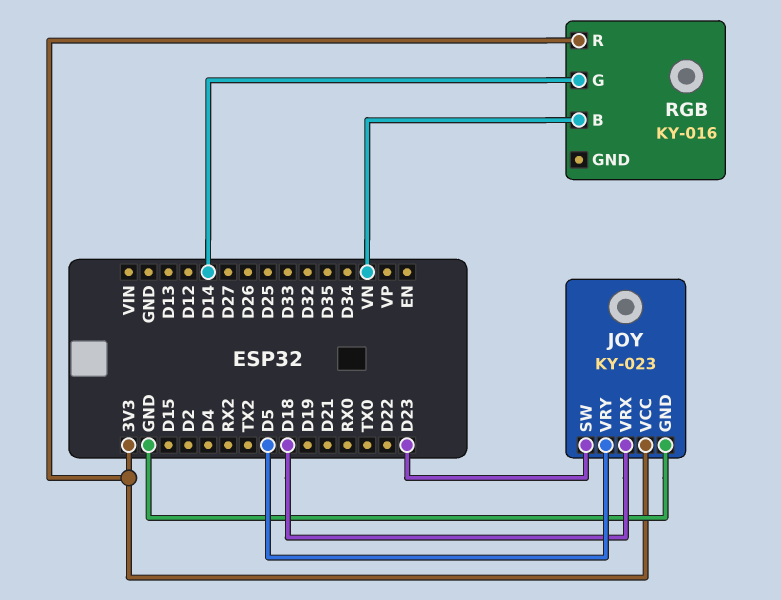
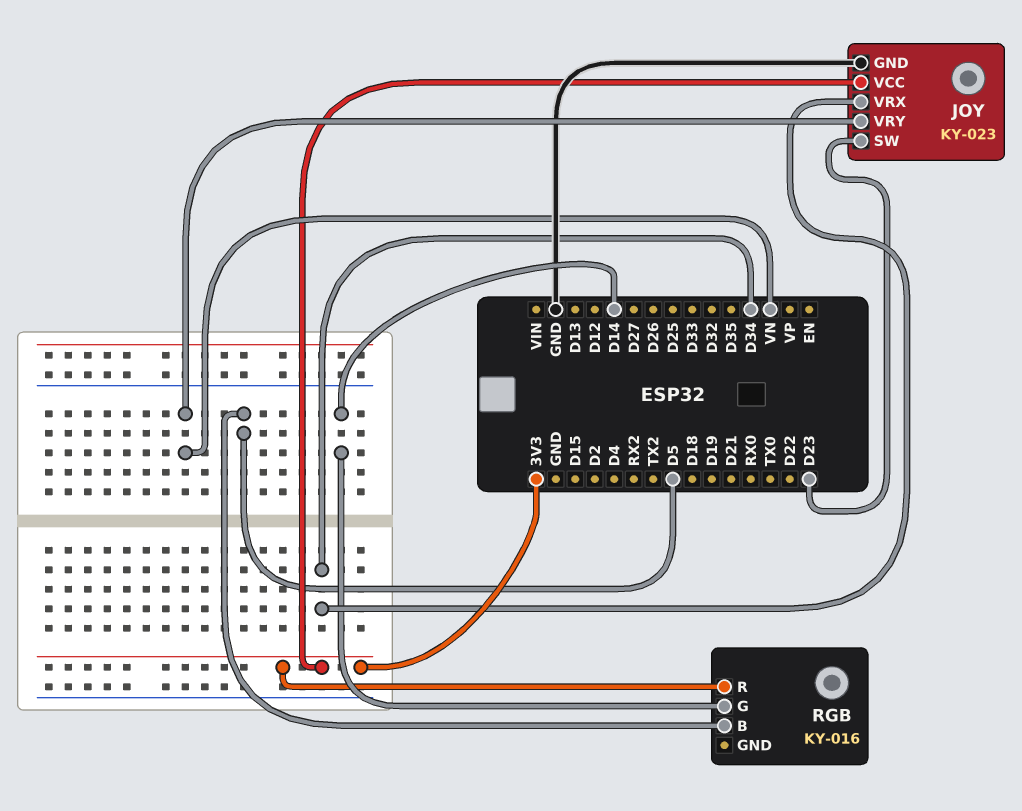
JOY pin VRX: D18 -> D34
JOY pin VRY: D5 -> VN
RGB pin B: VN -> D5

